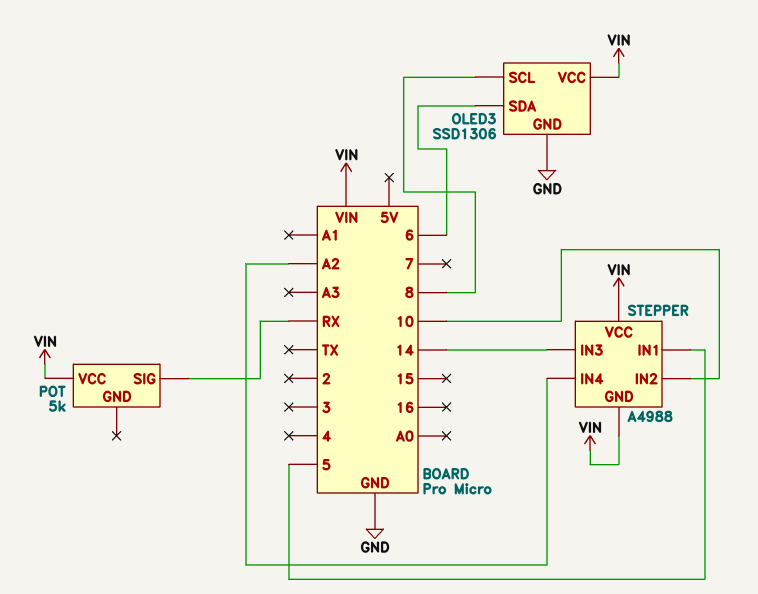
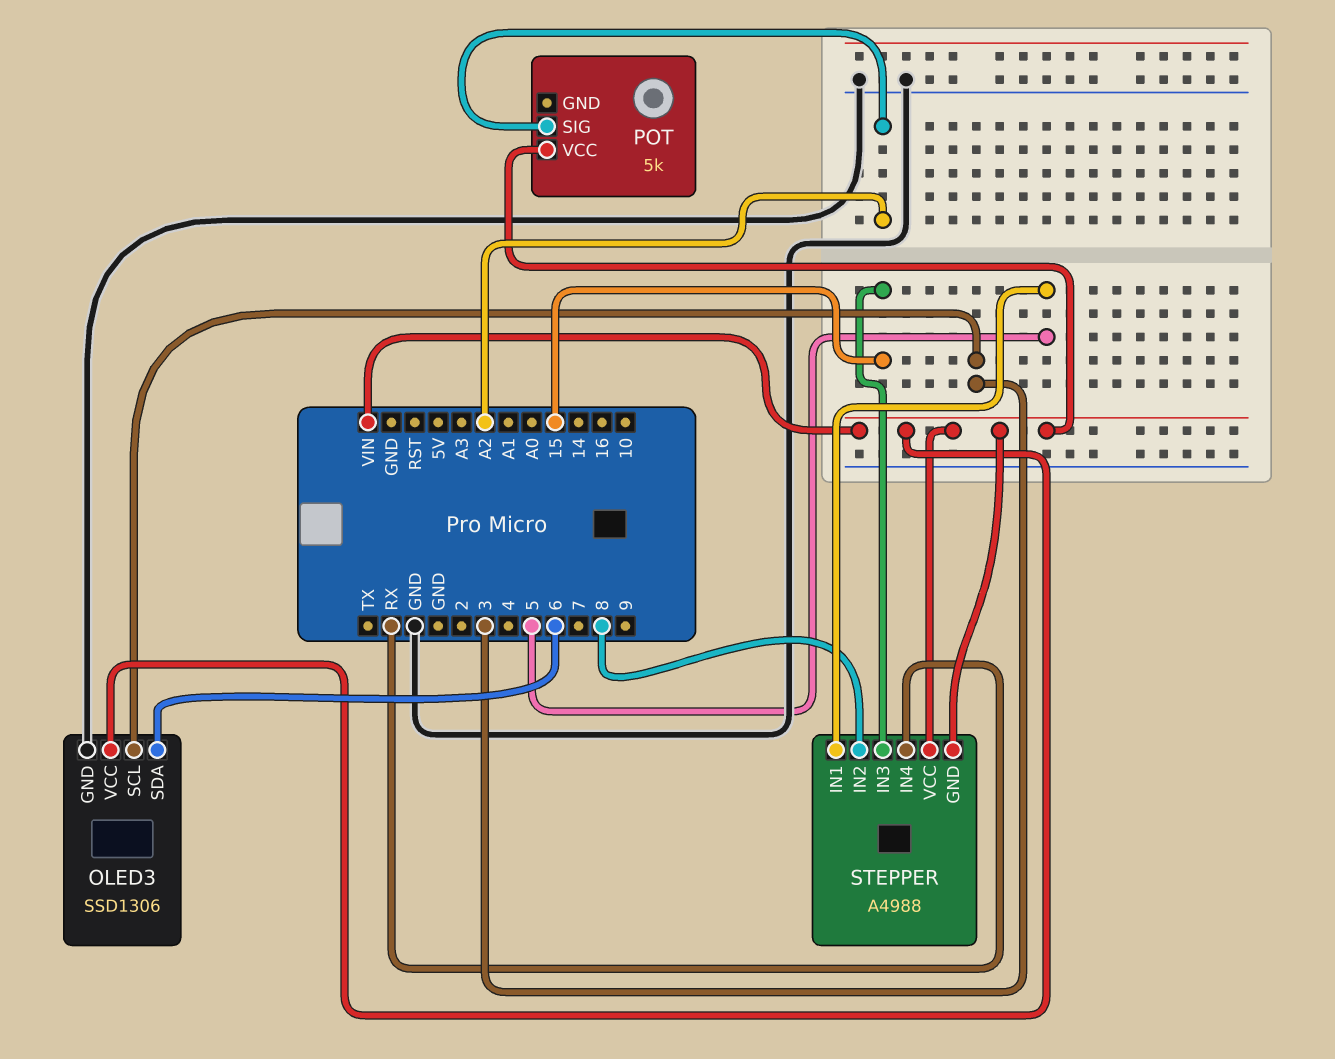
OLED3 pin SCL: 8 -> 3
POT pin SIG: RX -> A2
STEPPER pin IN2: 10 -> 8
STEPPER pin IN3: 14 -> 15
STEPPER pin IN4: A2 -> RX

